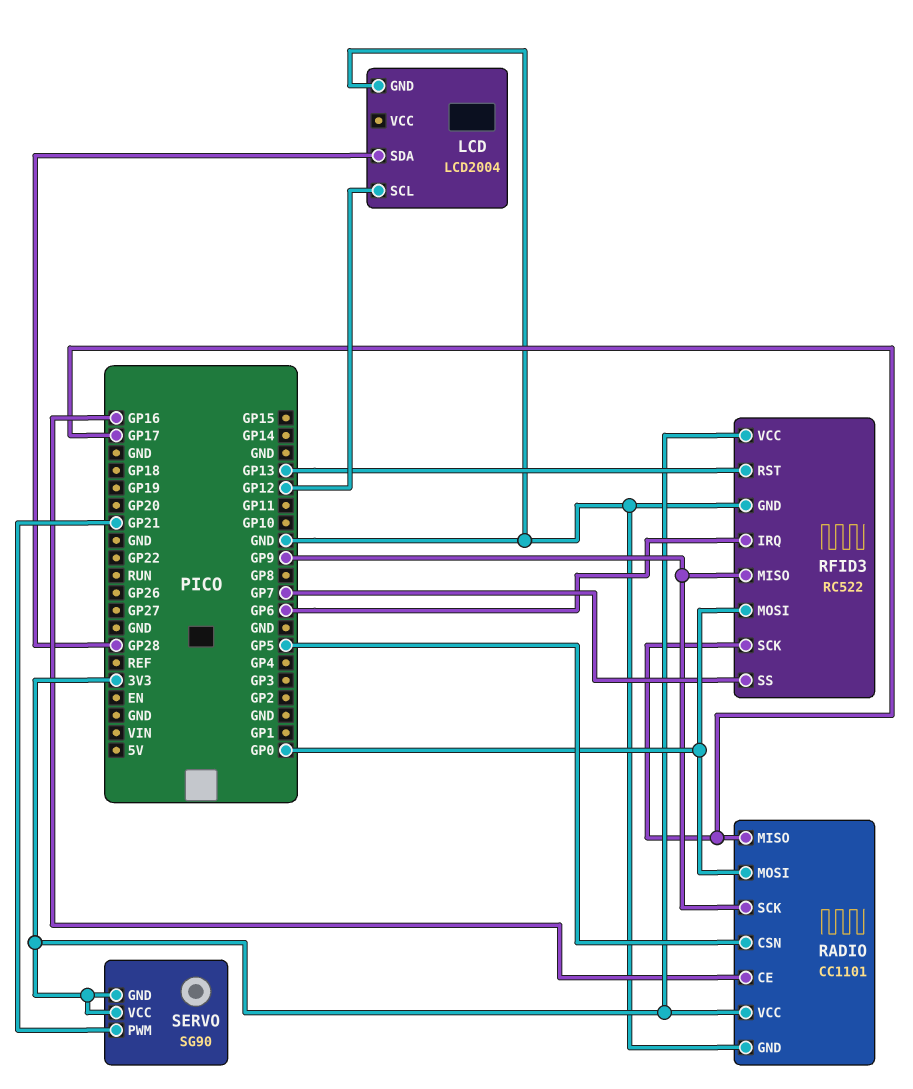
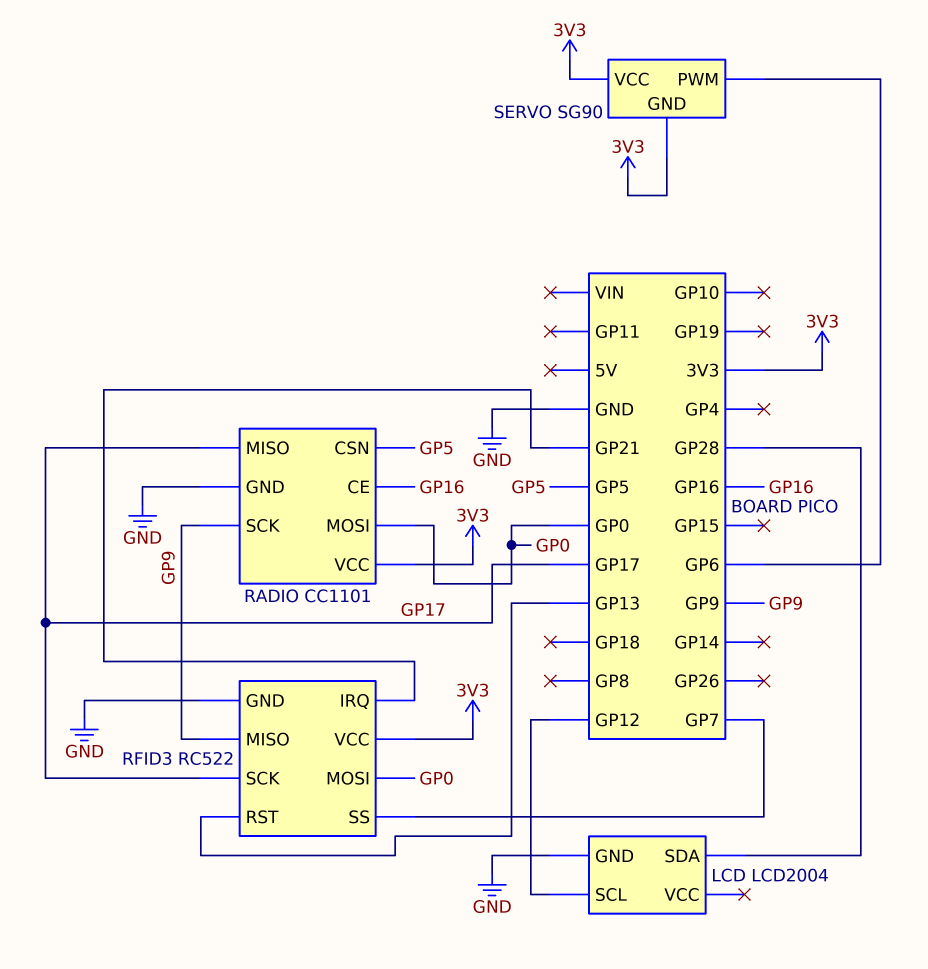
RFID3 pin IRQ: GP6 -> GP21
SERVO pin PWM: GP21 -> GP6

